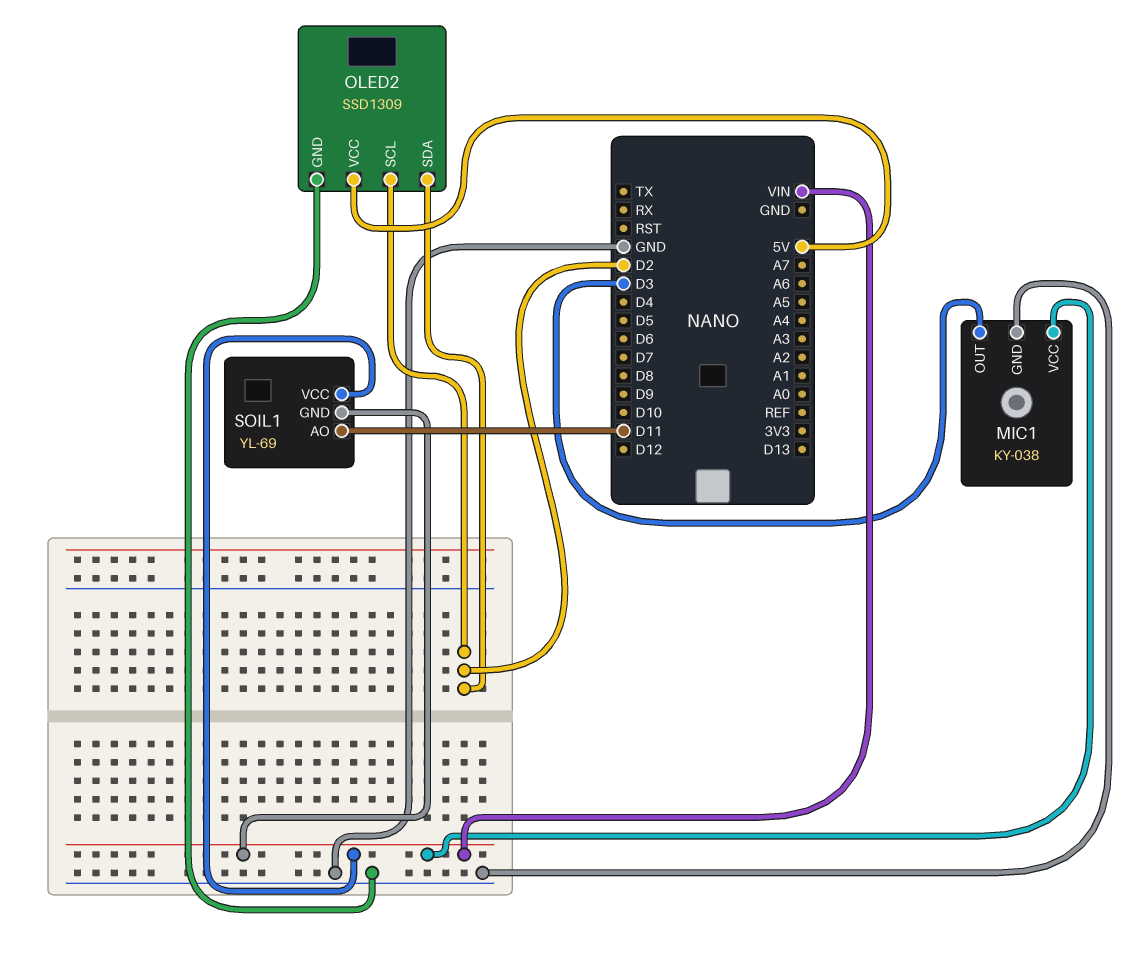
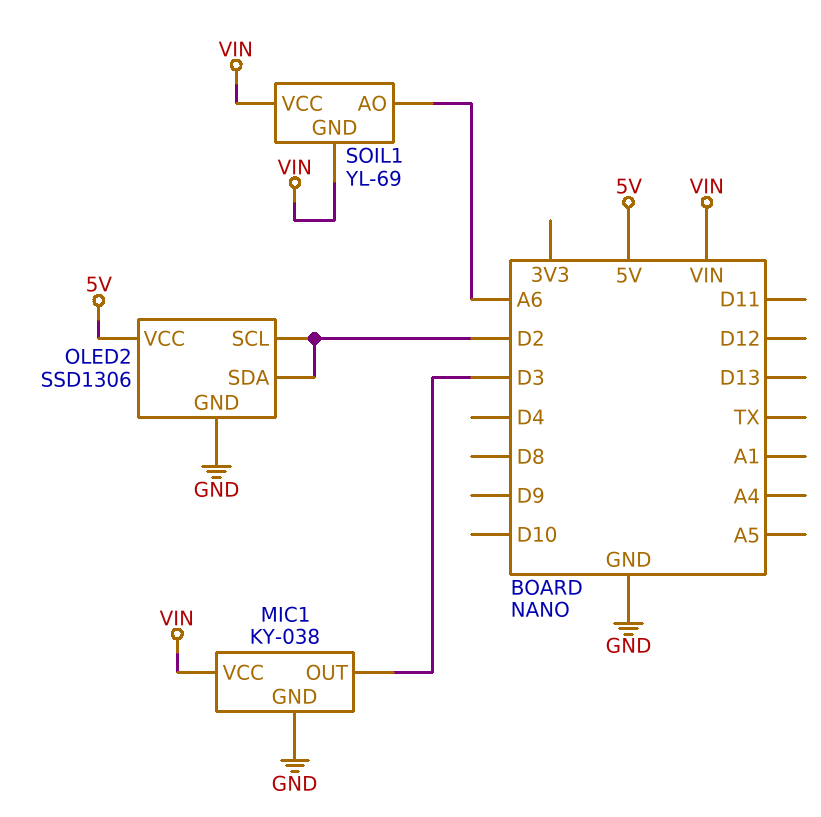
OLED2: SSD1309 -> SSD1306
SOIL1 pin AO: D11 -> A6

